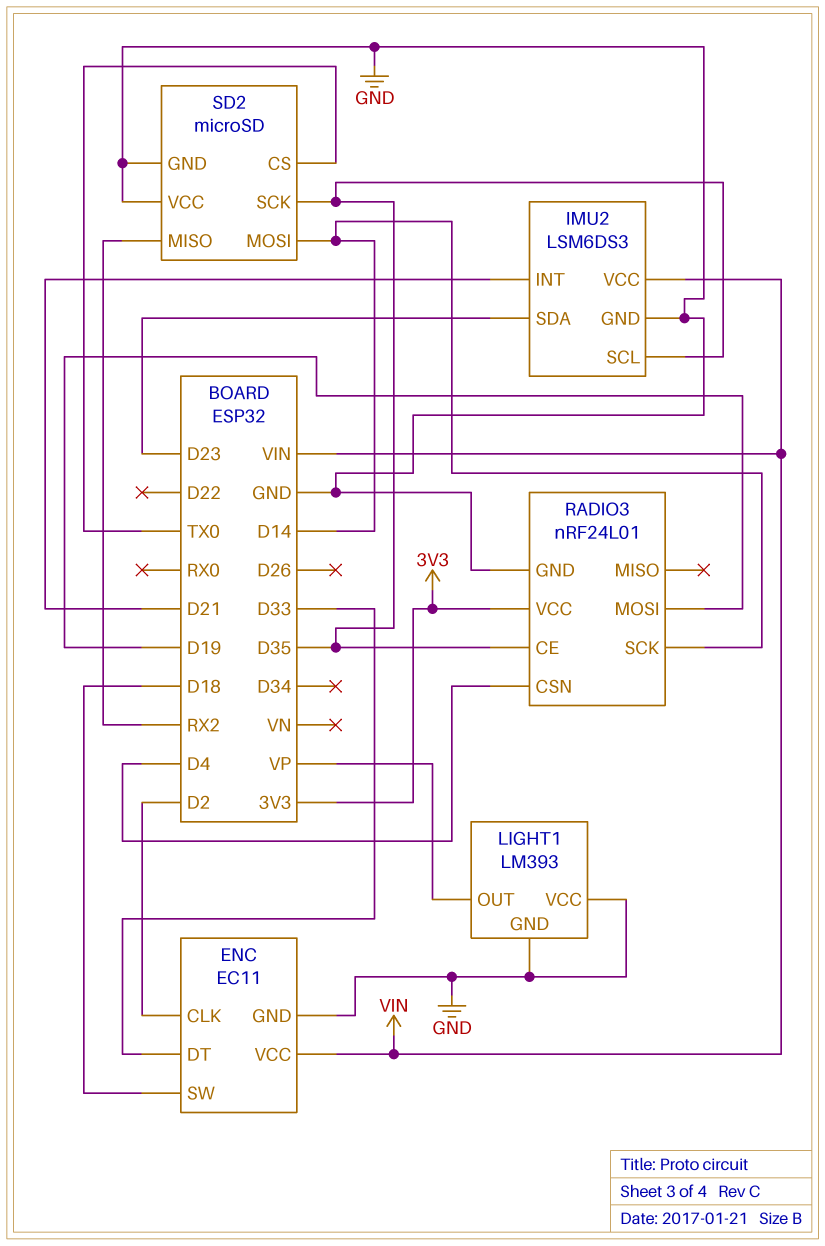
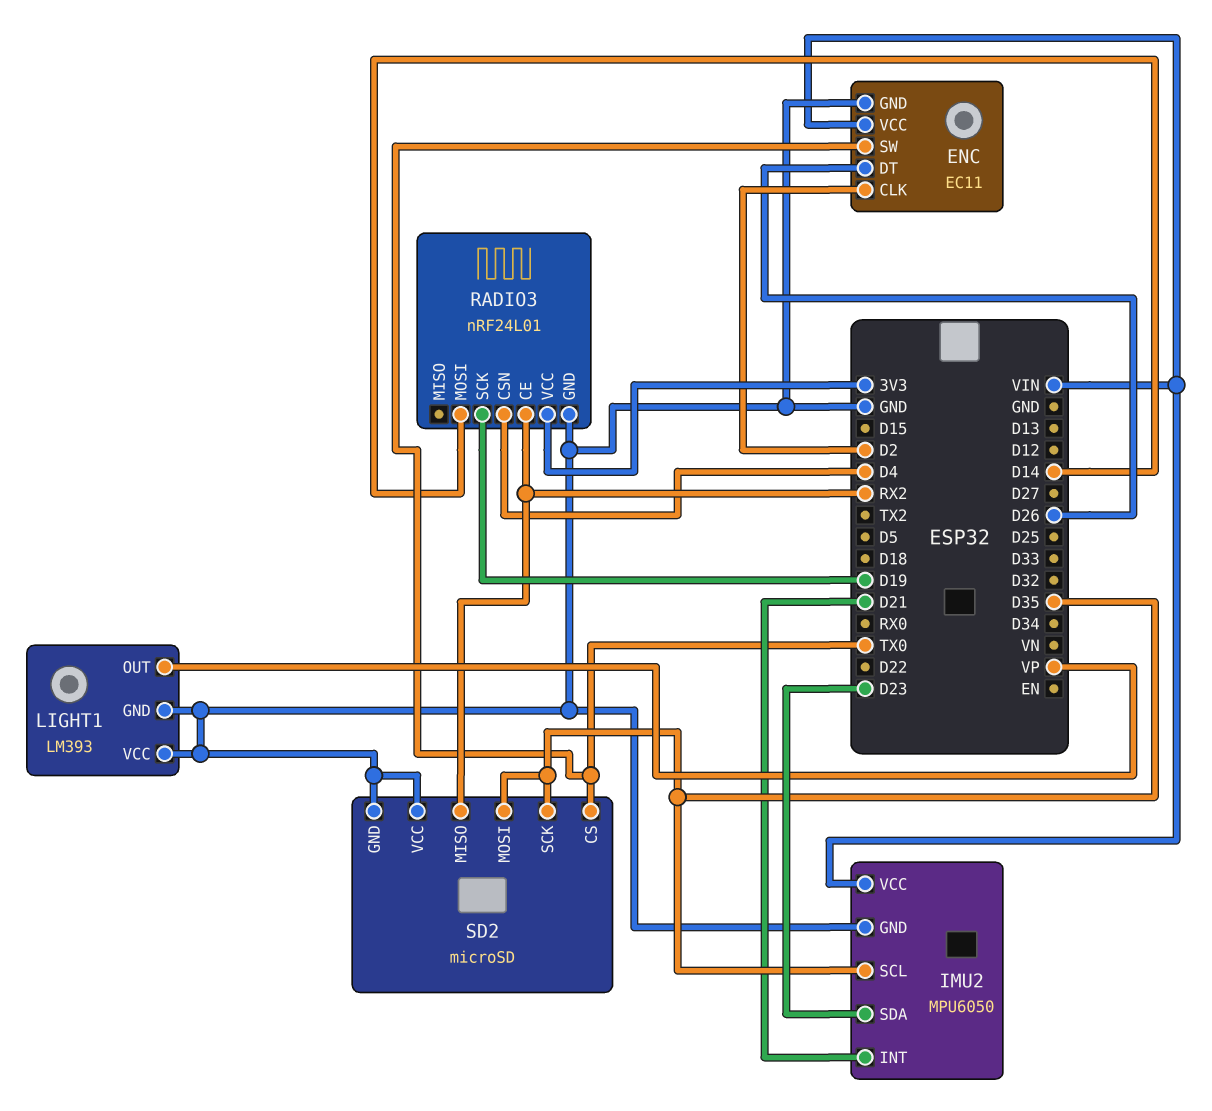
ENC pin DT: D33 -> D26
ENC pin SW: D18 -> TX0
IMU2: LSM6DS3 -> MPU6050
RADIO3 pin CE: D35 -> RX2
RADIO3 pin MOSI: D19 -> D14
RADIO3 pin SCK: D14 -> D19
SD2 pin MOSI: D14 -> D35

